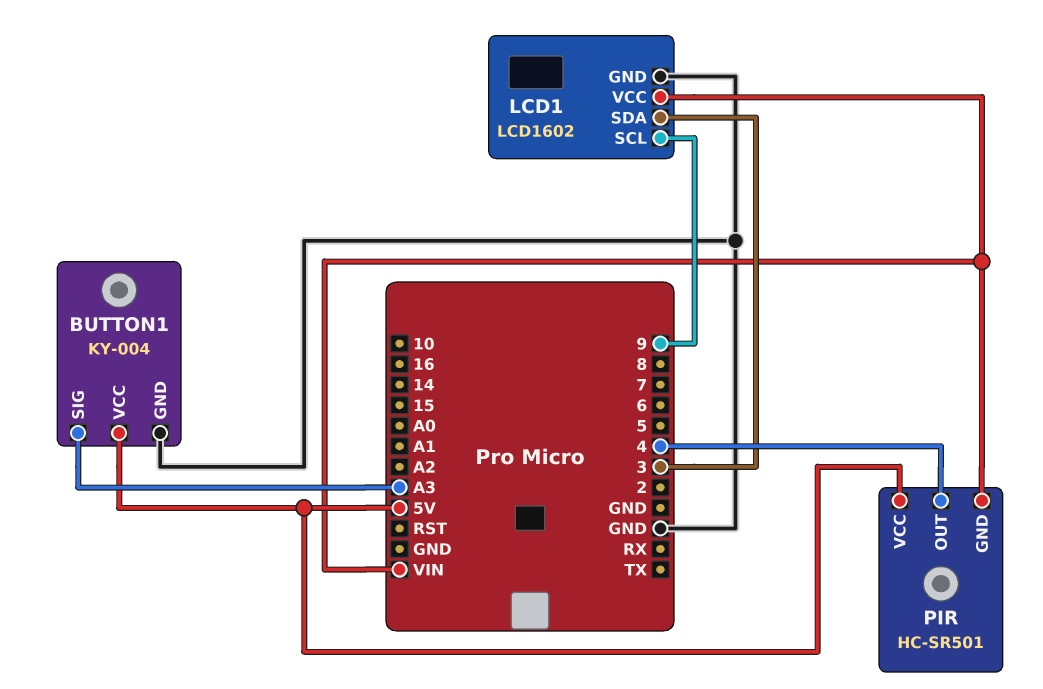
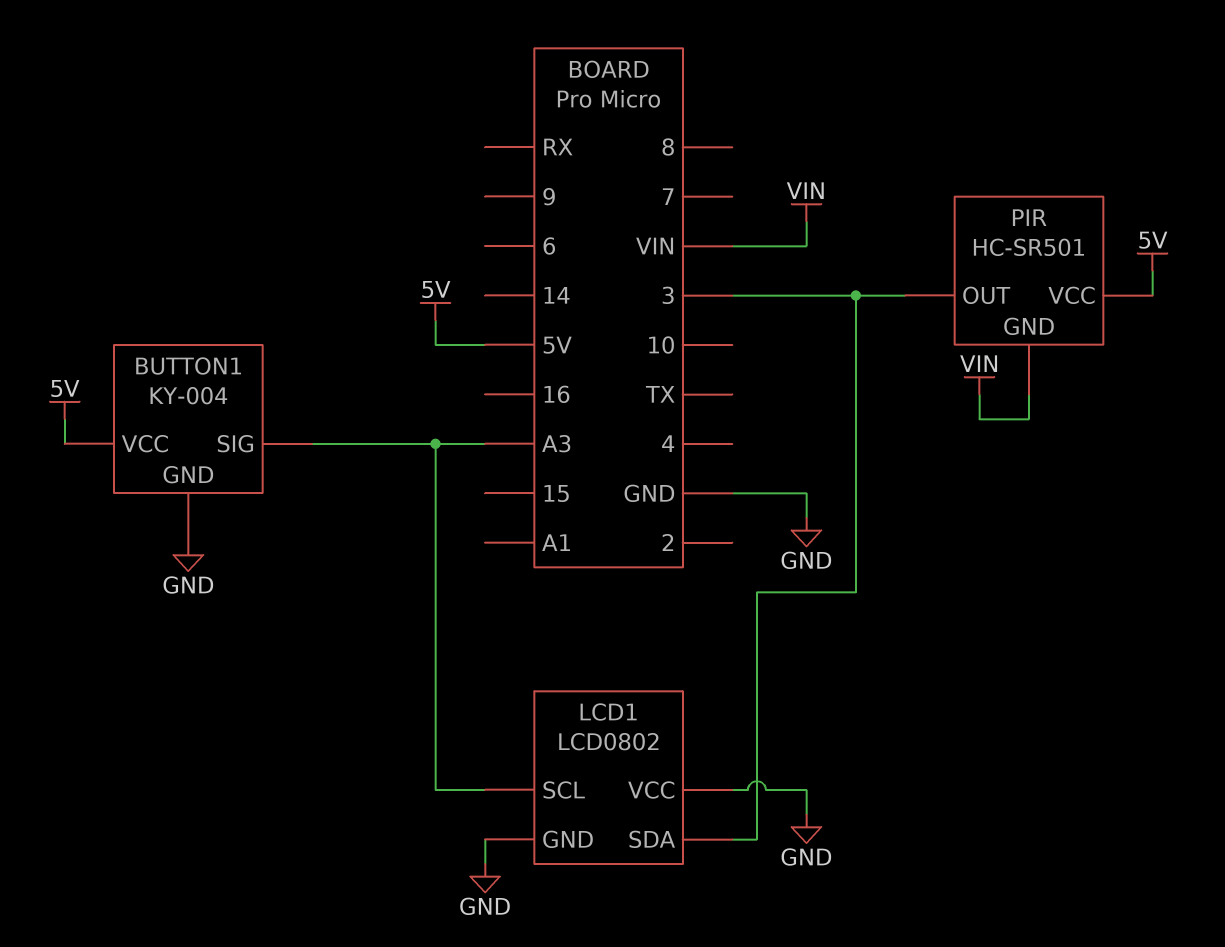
LCD1: LCD1602 -> LCD0802
LCD1 pin SCL: 9 -> A3
LCD1 pin VCC: VIN -> GND
PIR pin OUT: 4 -> 3

